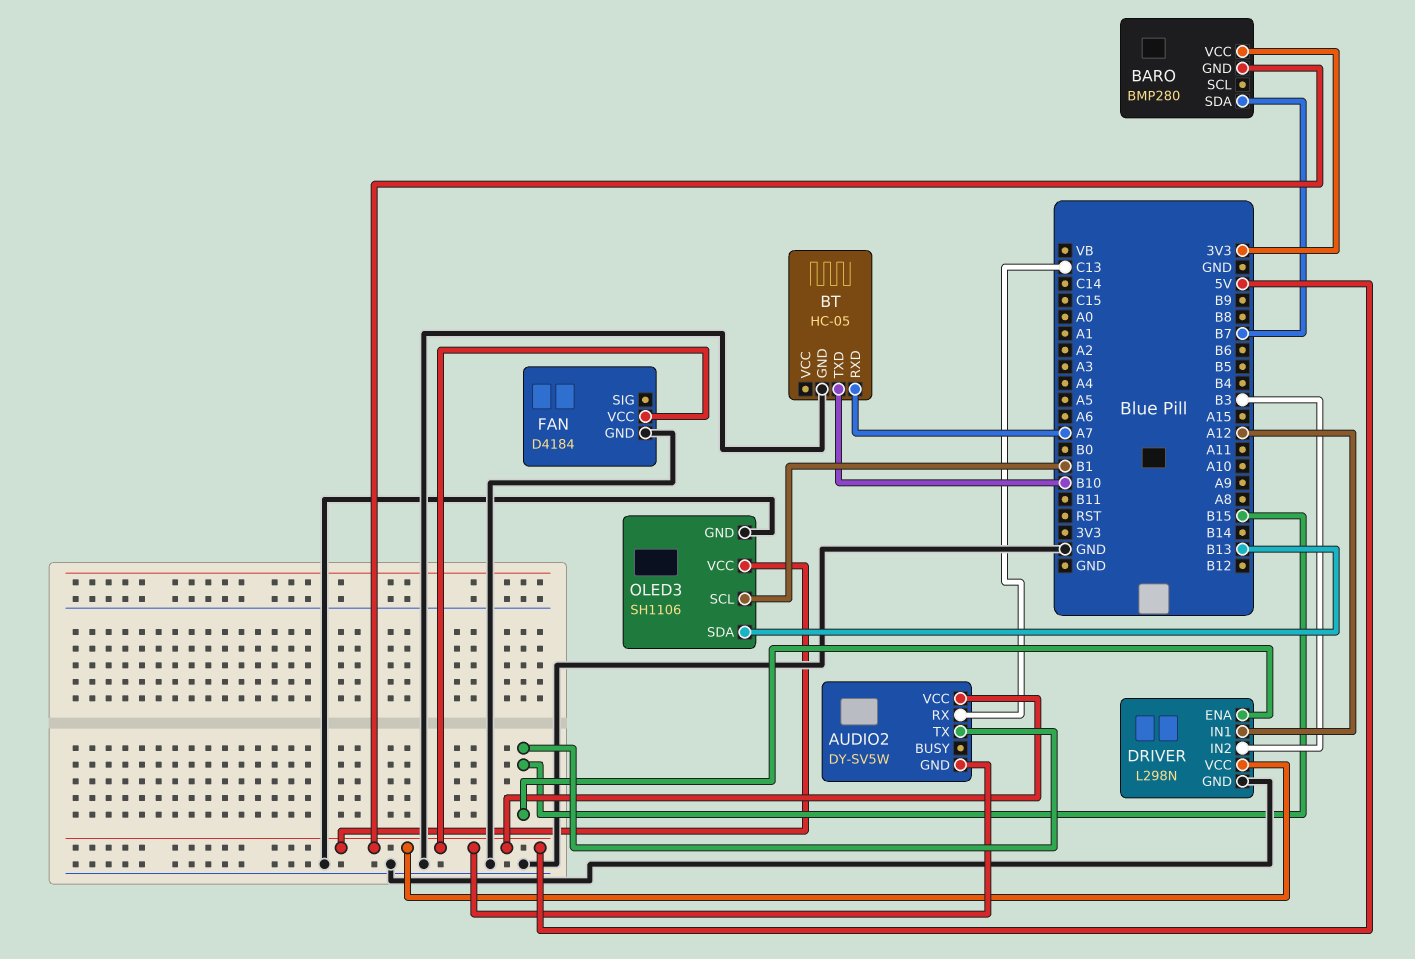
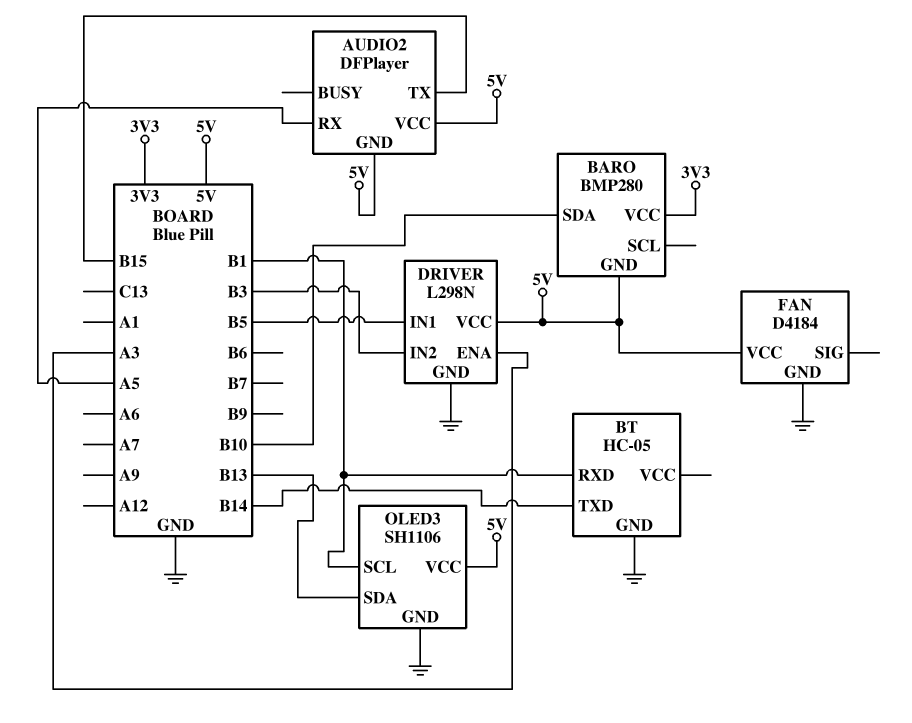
AUDIO2: DY-SV5W -> DFPlayer
AUDIO2 pin RX: C13 -> A5
BARO pin SDA: B7 -> B10
BT pin RXD: A7 -> B1
BT pin TXD: B10 -> B14
DRIVER pin ENA: B15 -> A3
DRIVER pin IN1: A12 -> B5

